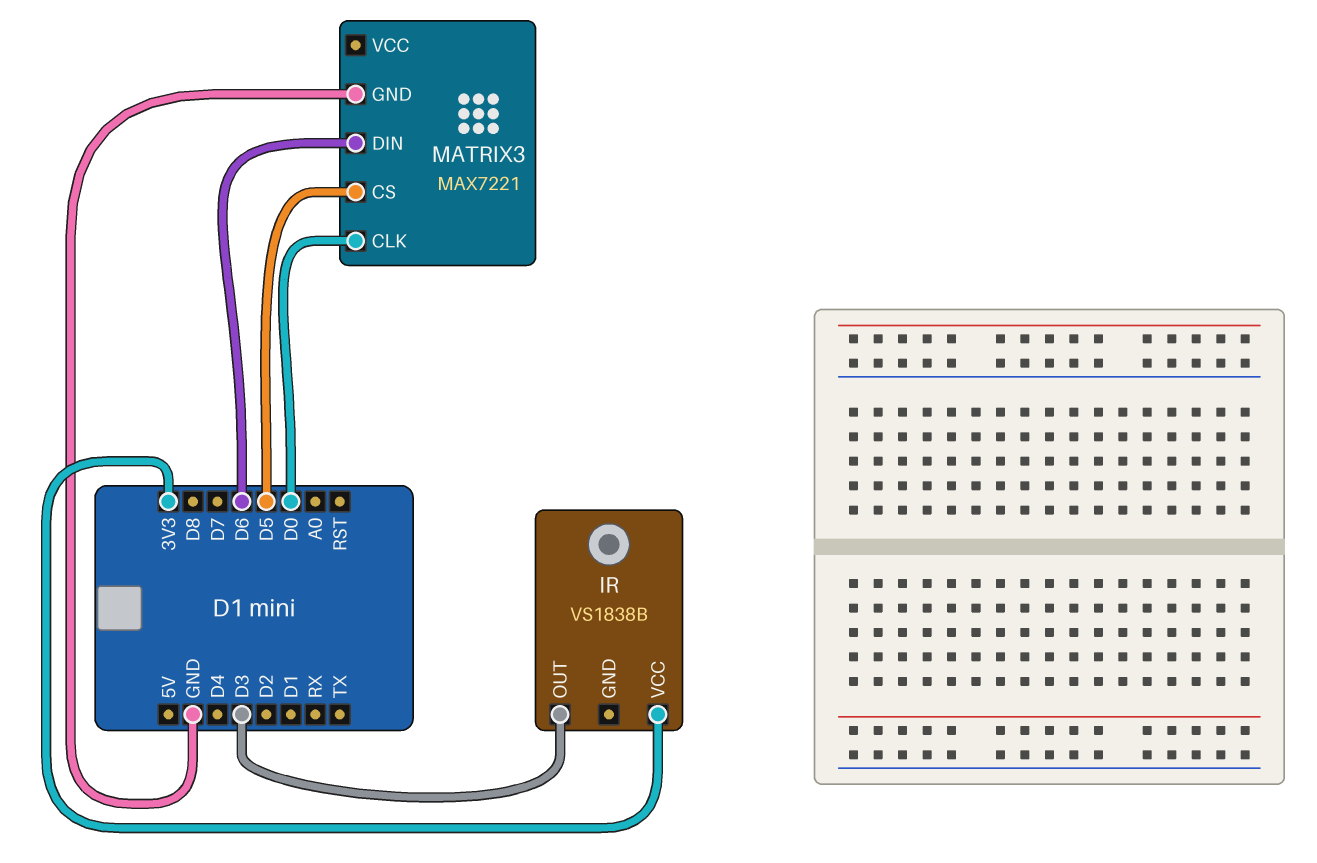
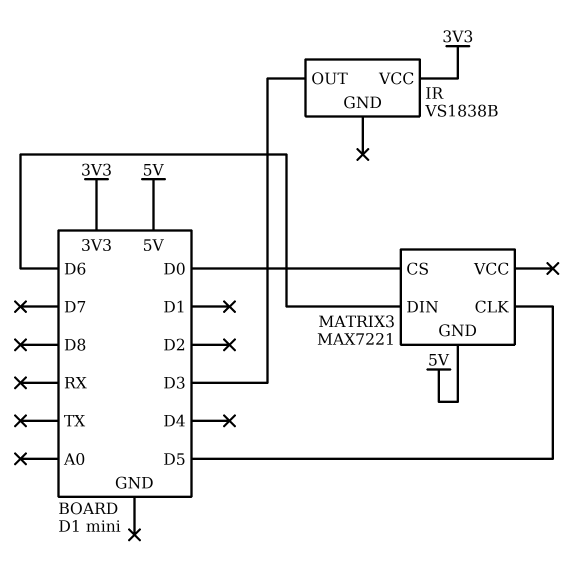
MATRIX3 pin CLK: D0 -> D5
MATRIX3 pin CS: D5 -> D0
MATRIX3 pin GND: GND -> 5V

